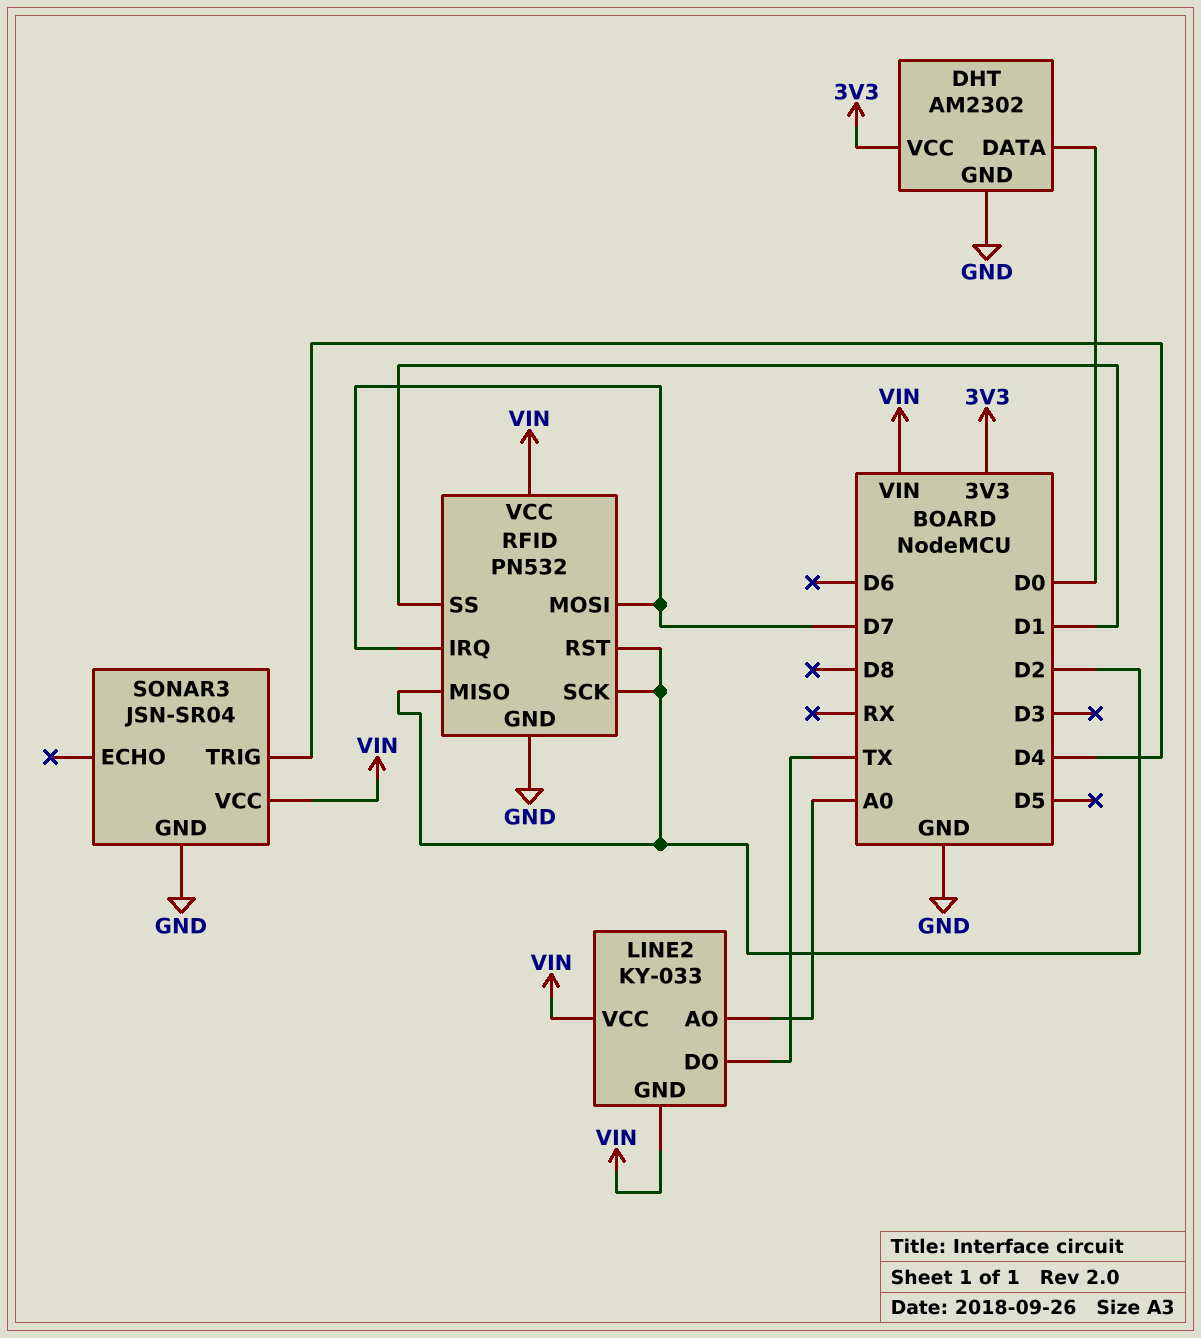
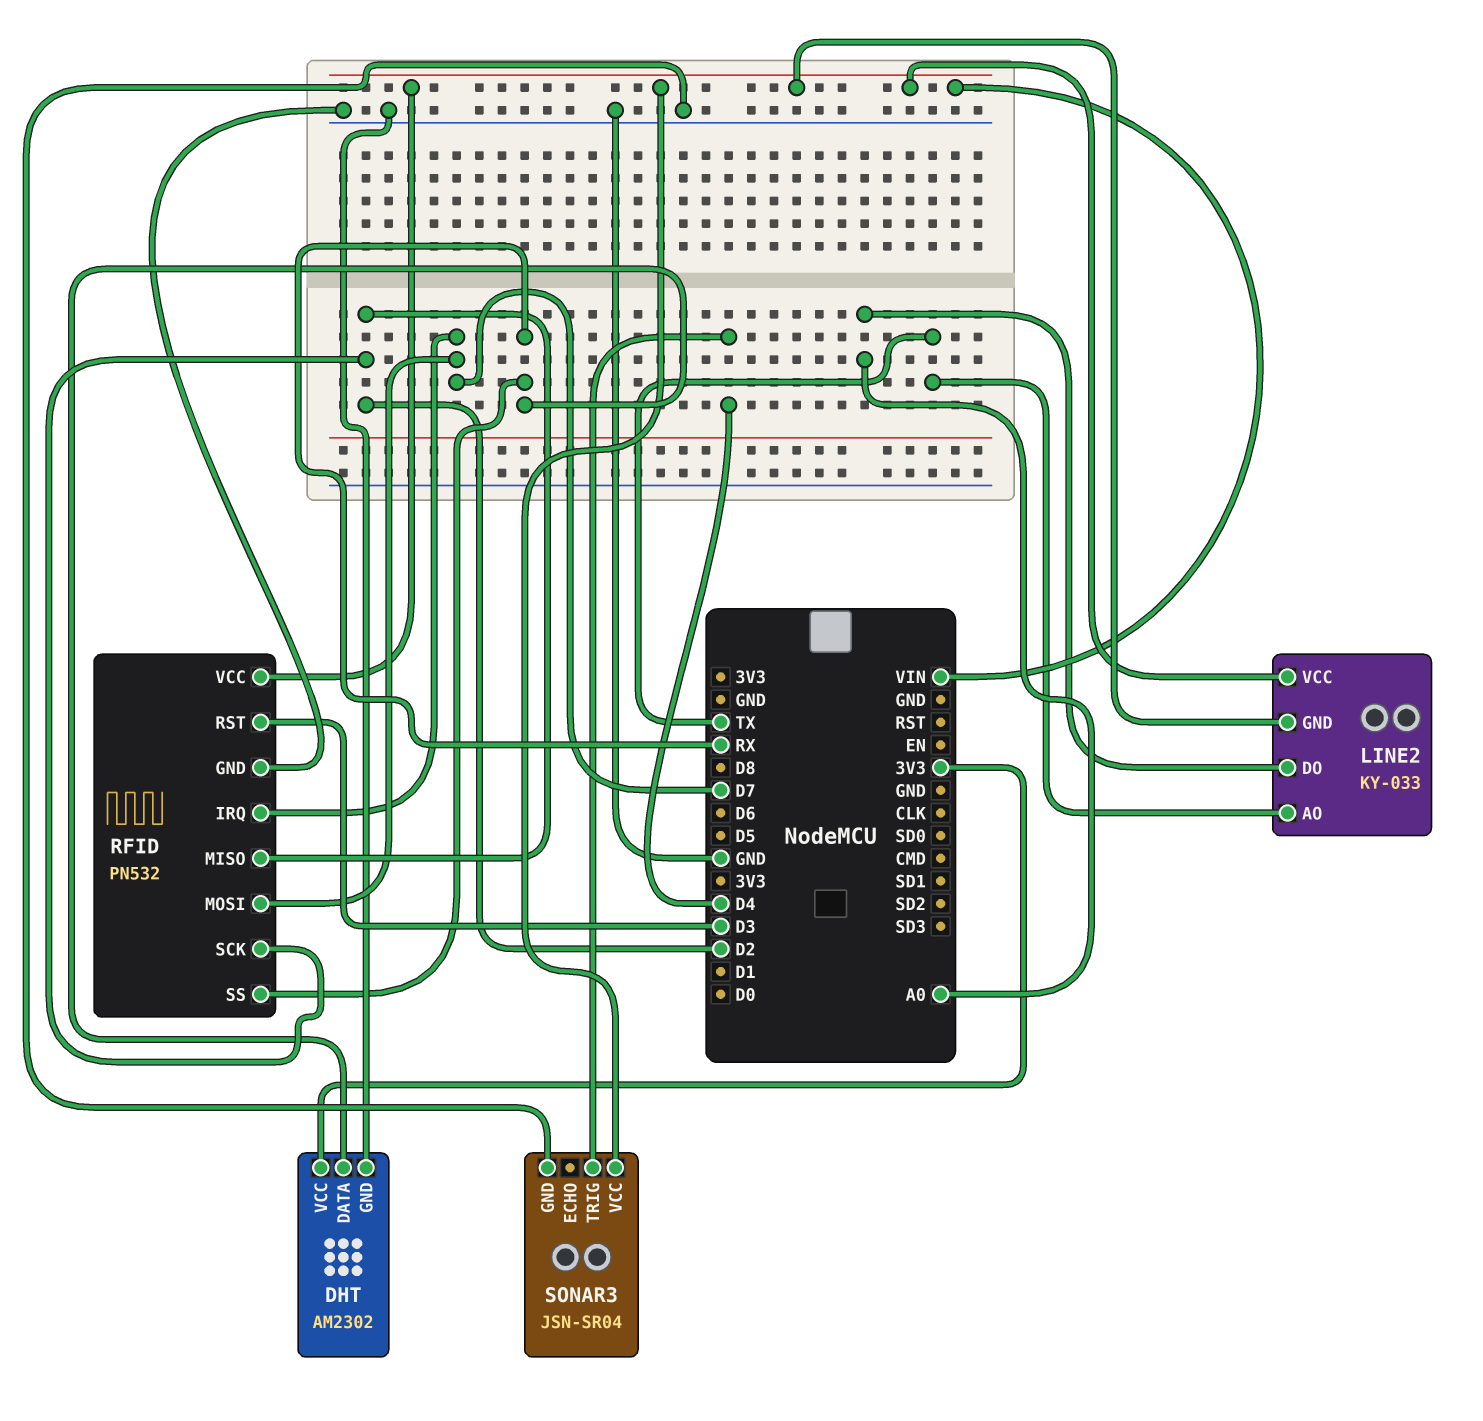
DHT pin DATA: D0 -> RX
LINE2 pin AO: A0 -> TX
LINE2 pin DO: TX -> A0
RFID pin RST: D2 -> D3
RFID pin SS: D1 -> RX

